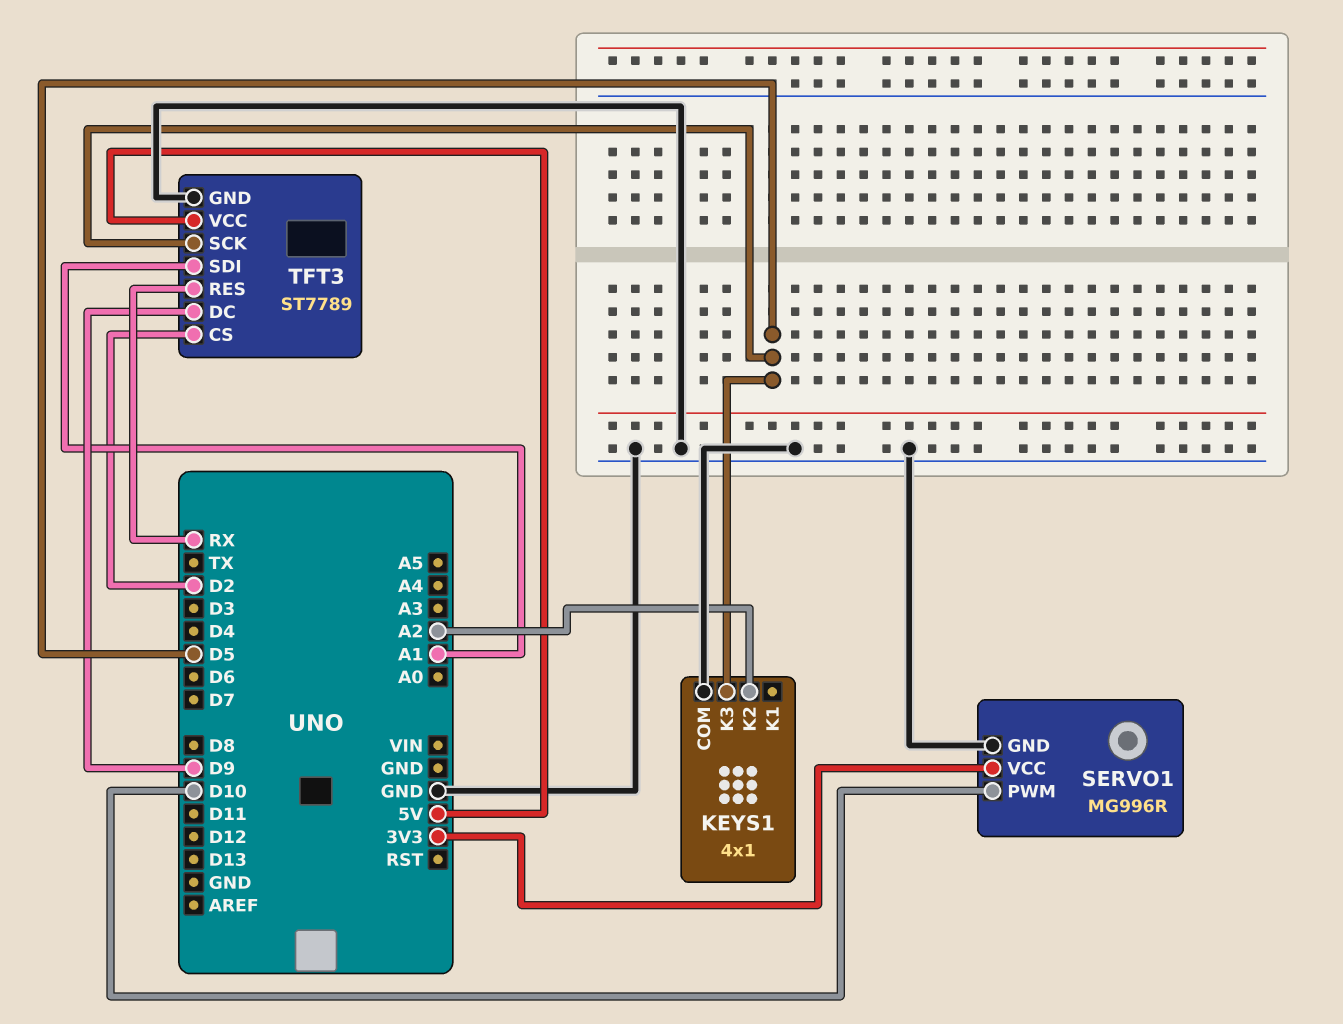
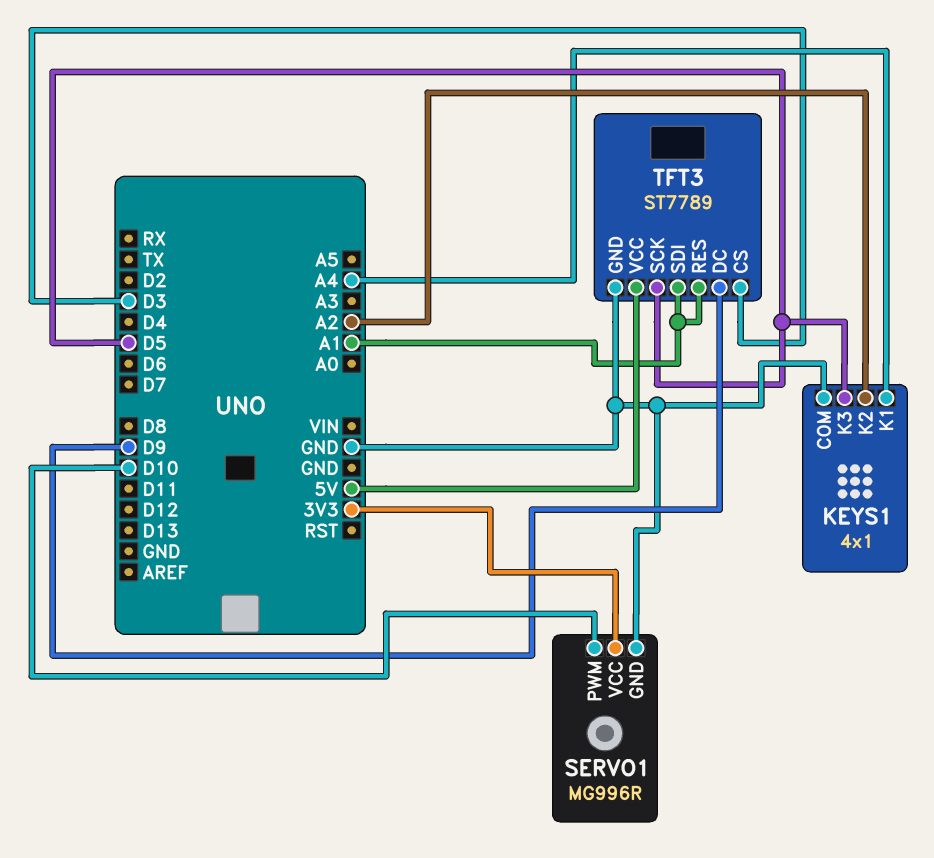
KEYS1 pin K1: none -> A4
TFT3 pin CS: D2 -> D3
TFT3 pin RES: RX -> A1

